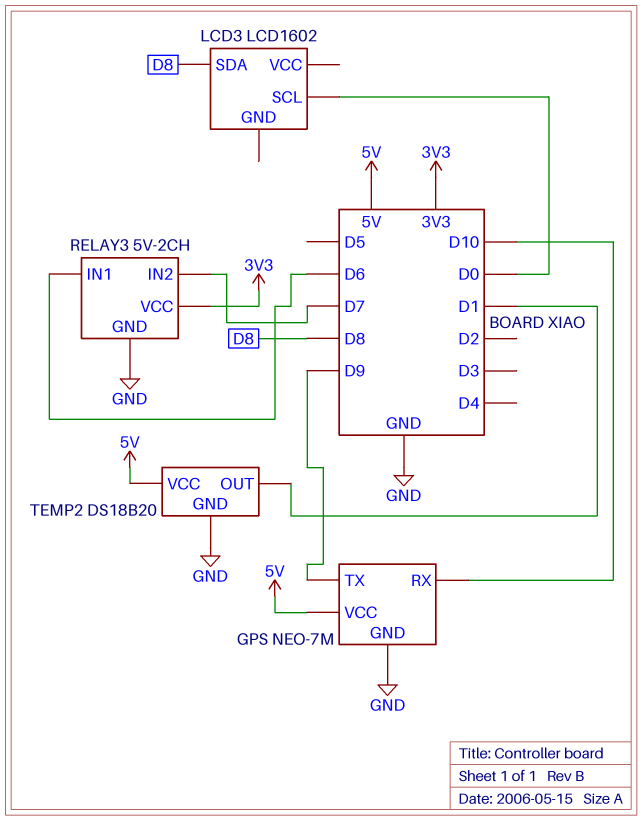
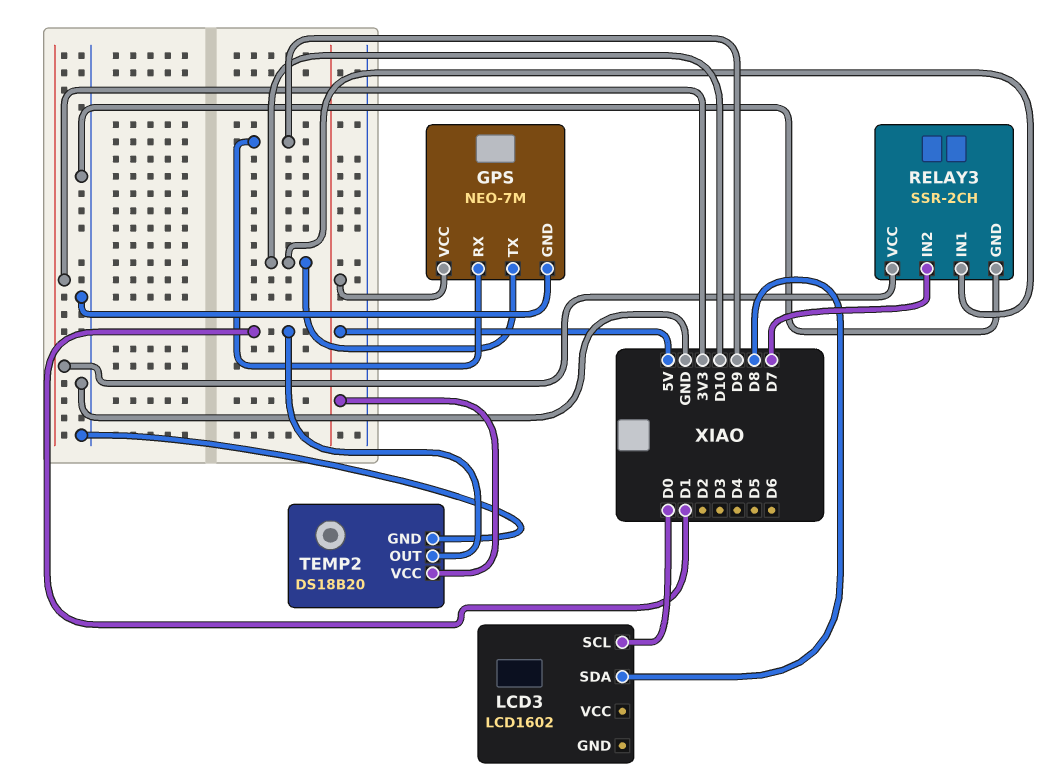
GPS pin RX: D10 -> D9
GPS pin TX: D9 -> D10
RELAY3: 5V-2CH -> SSR-2CH
RELAY3 pin IN1: D6 -> D10

